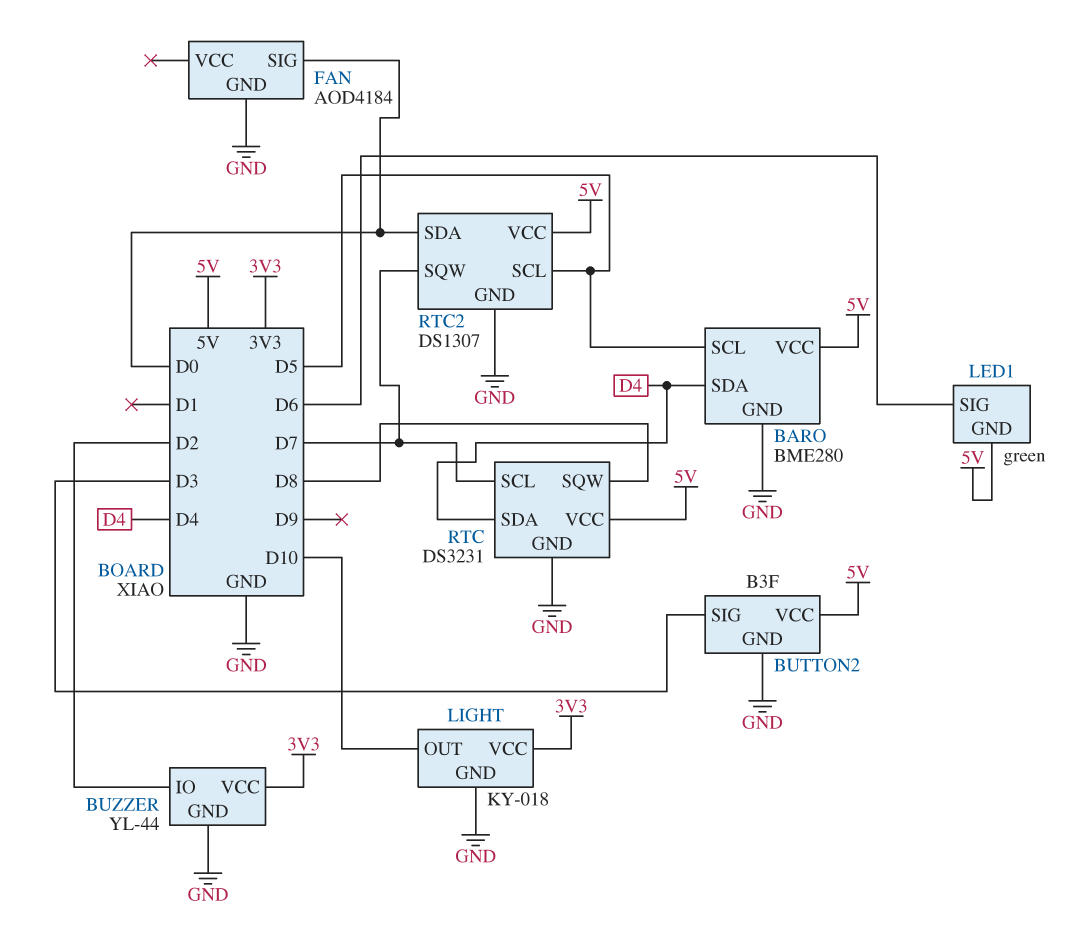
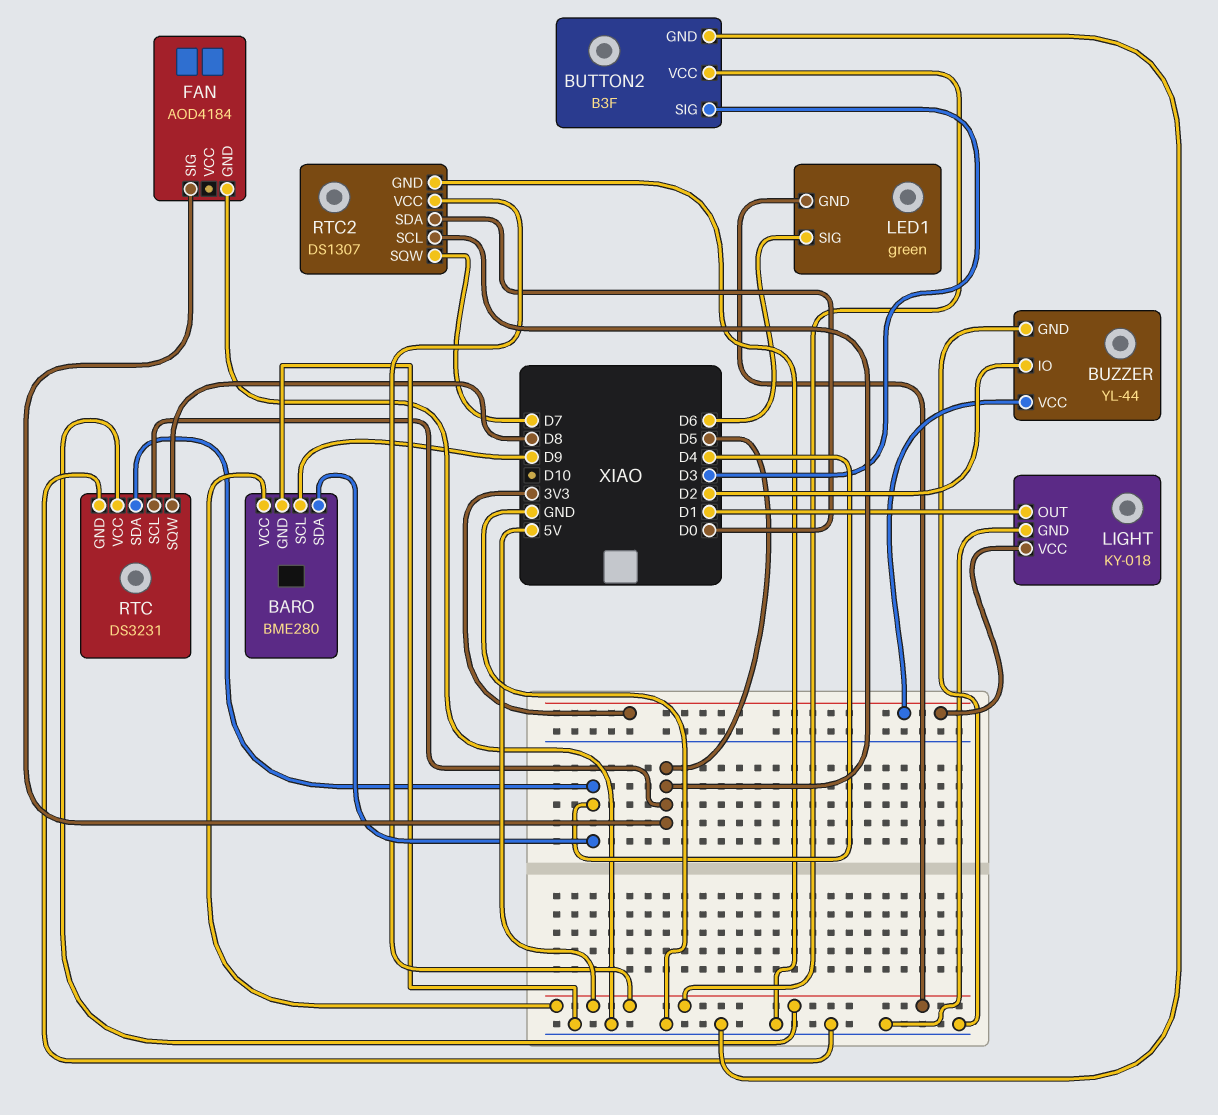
BARO pin SCL: D5 -> D9
FAN pin SIG: D0 -> D5
LIGHT pin OUT: D10 -> D1
RTC pin SCL: D7 -> D5

